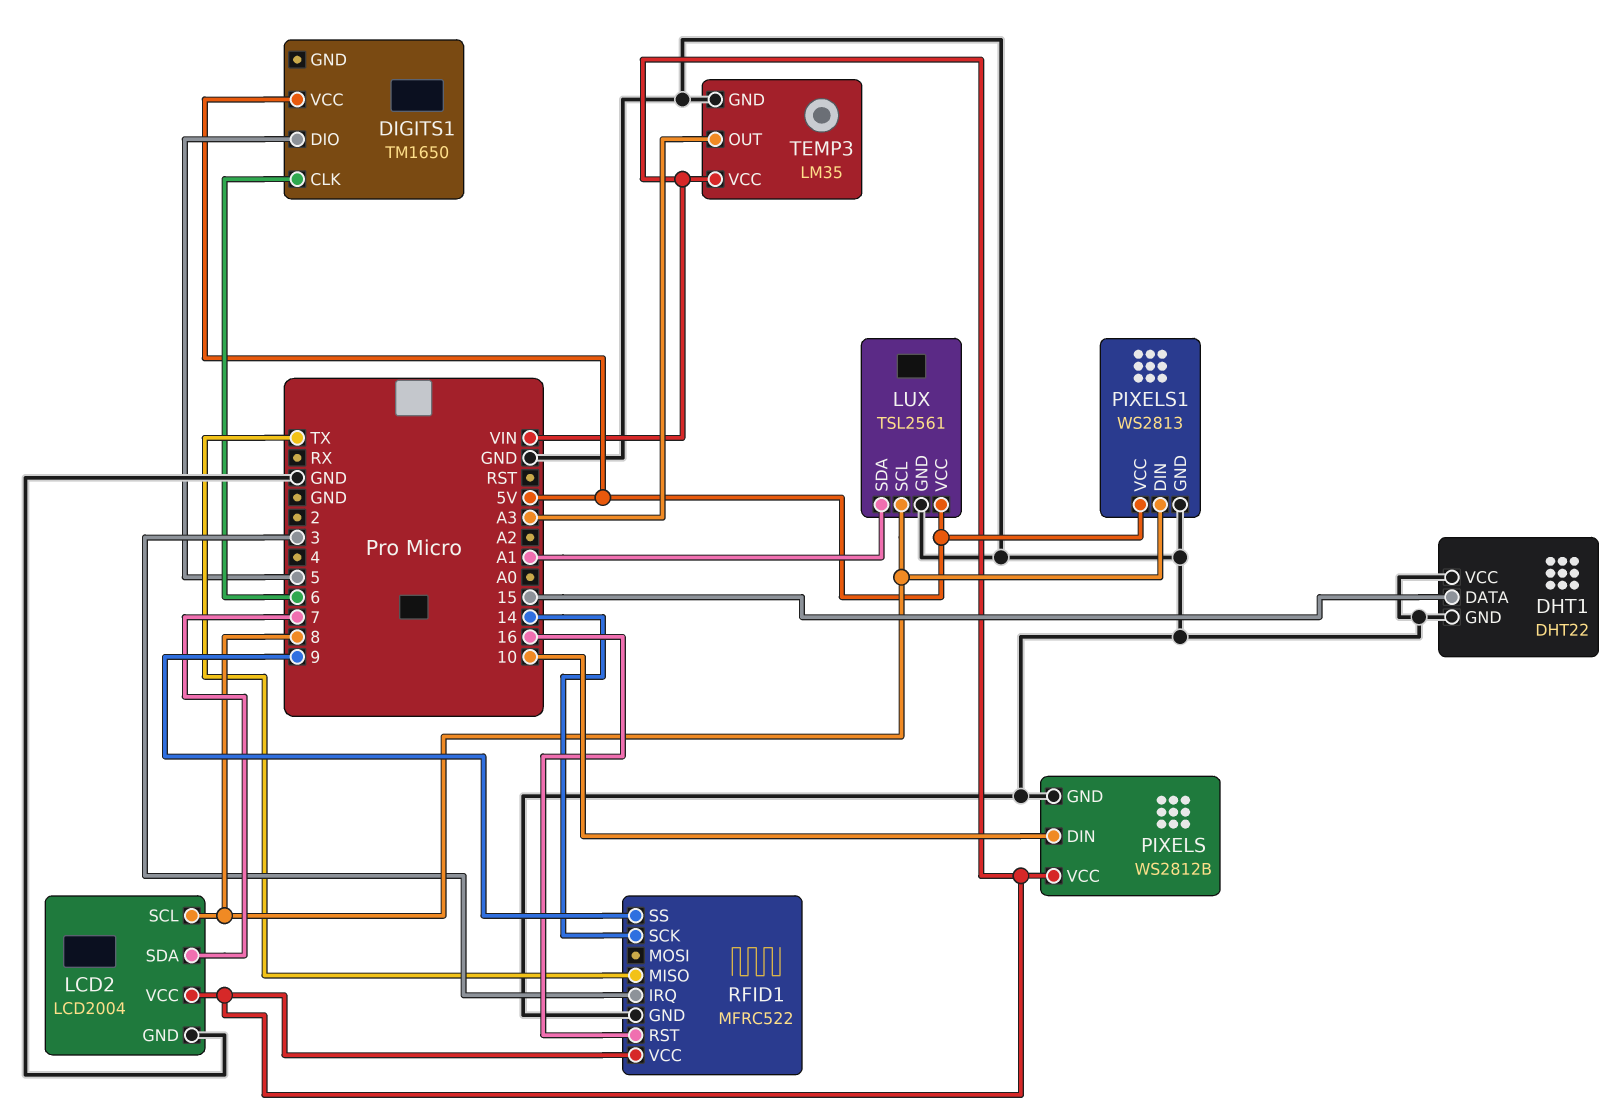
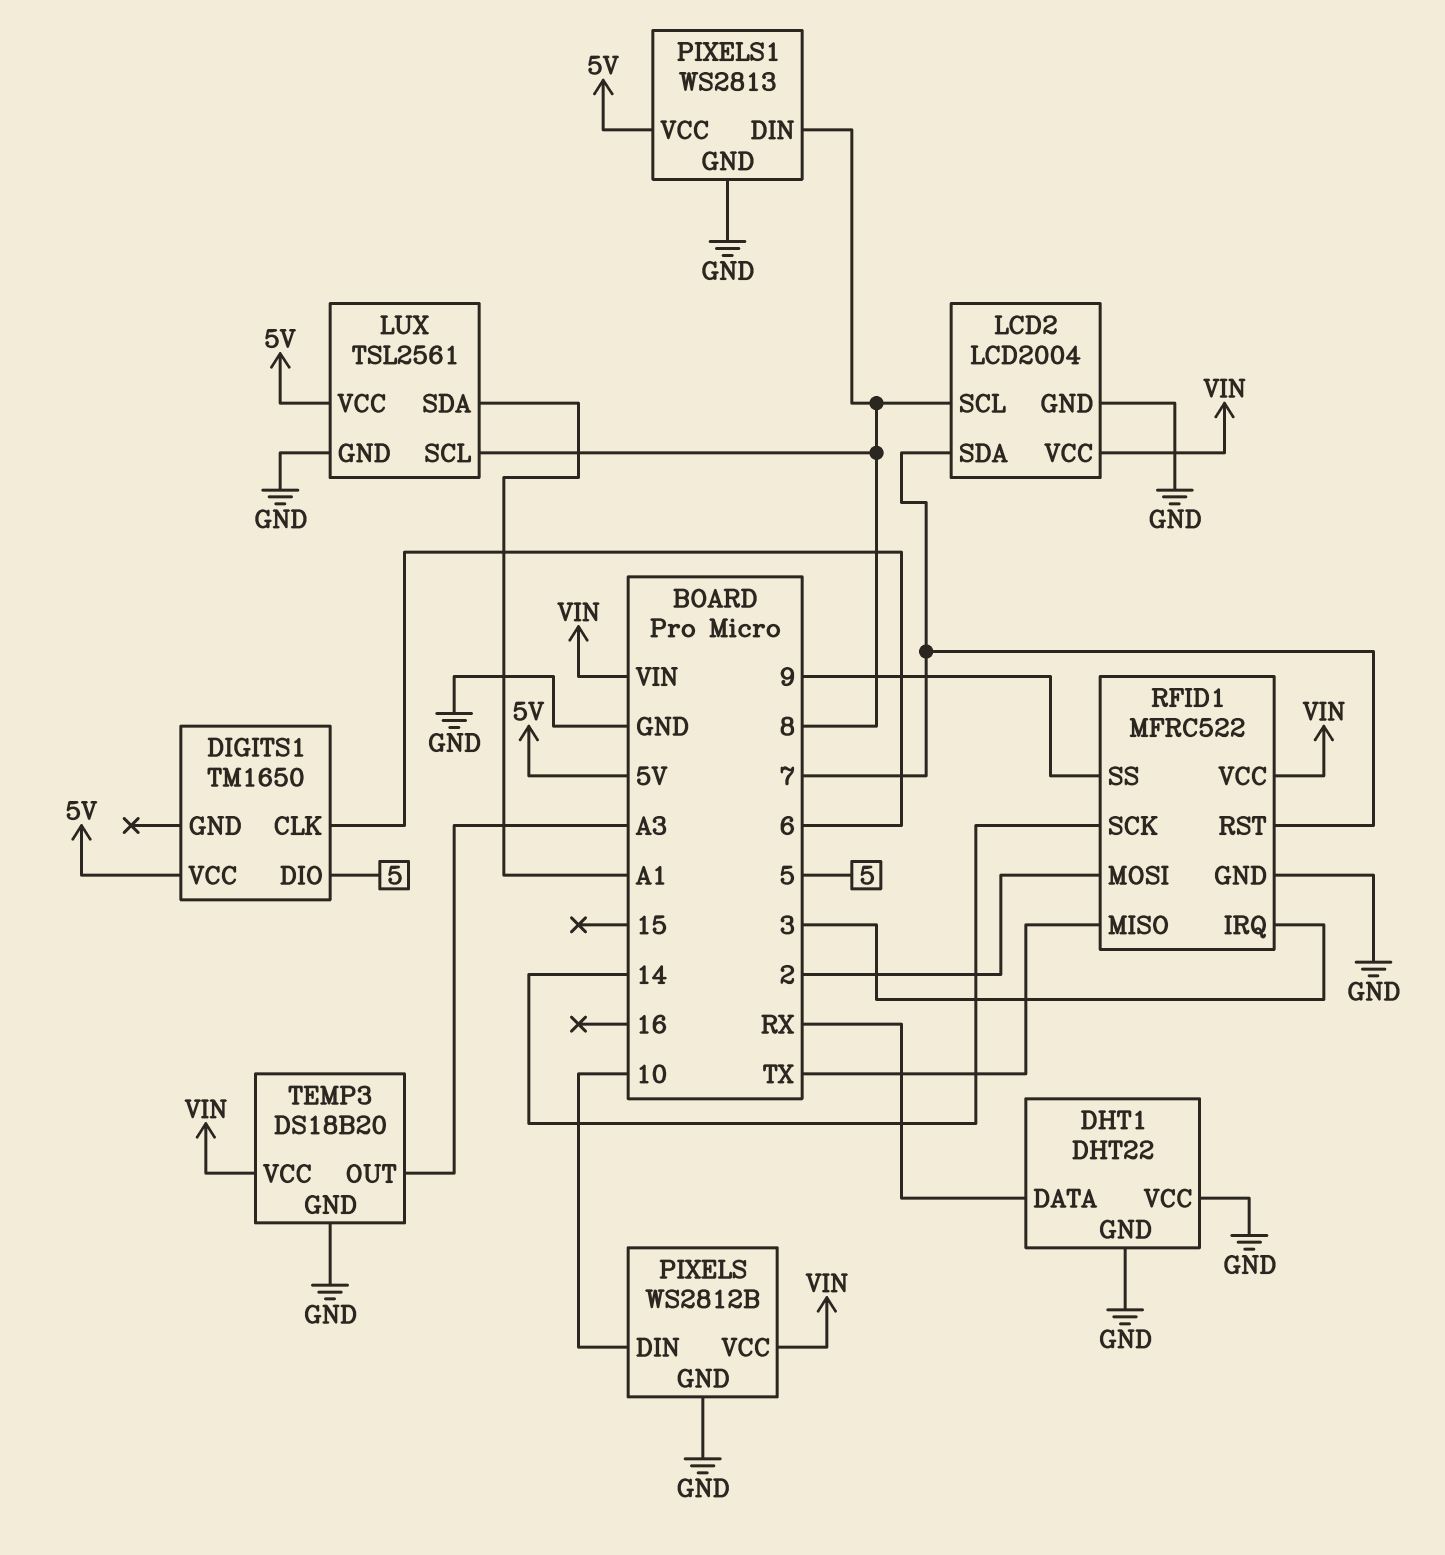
DHT1 pin DATA: 15 -> RX
RFID1 pin MOSI: none -> 2
RFID1 pin RST: 16 -> 7
TEMP3: LM35 -> DS18B20

